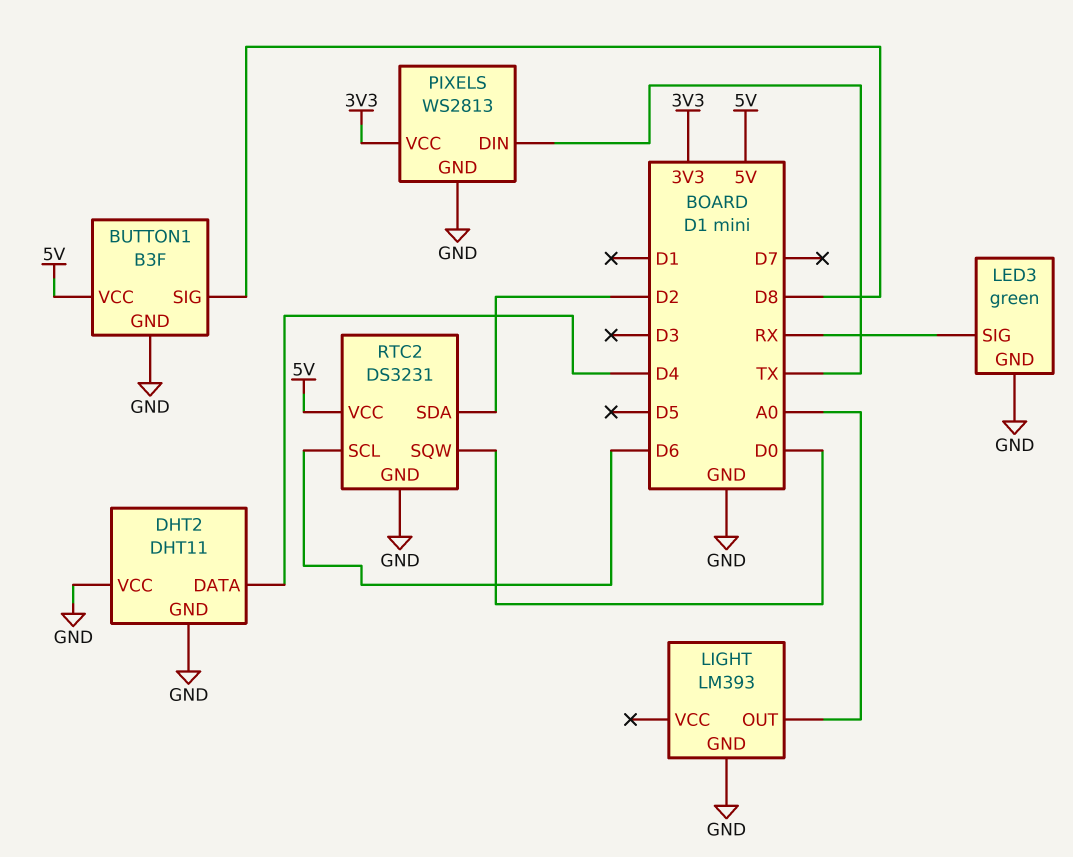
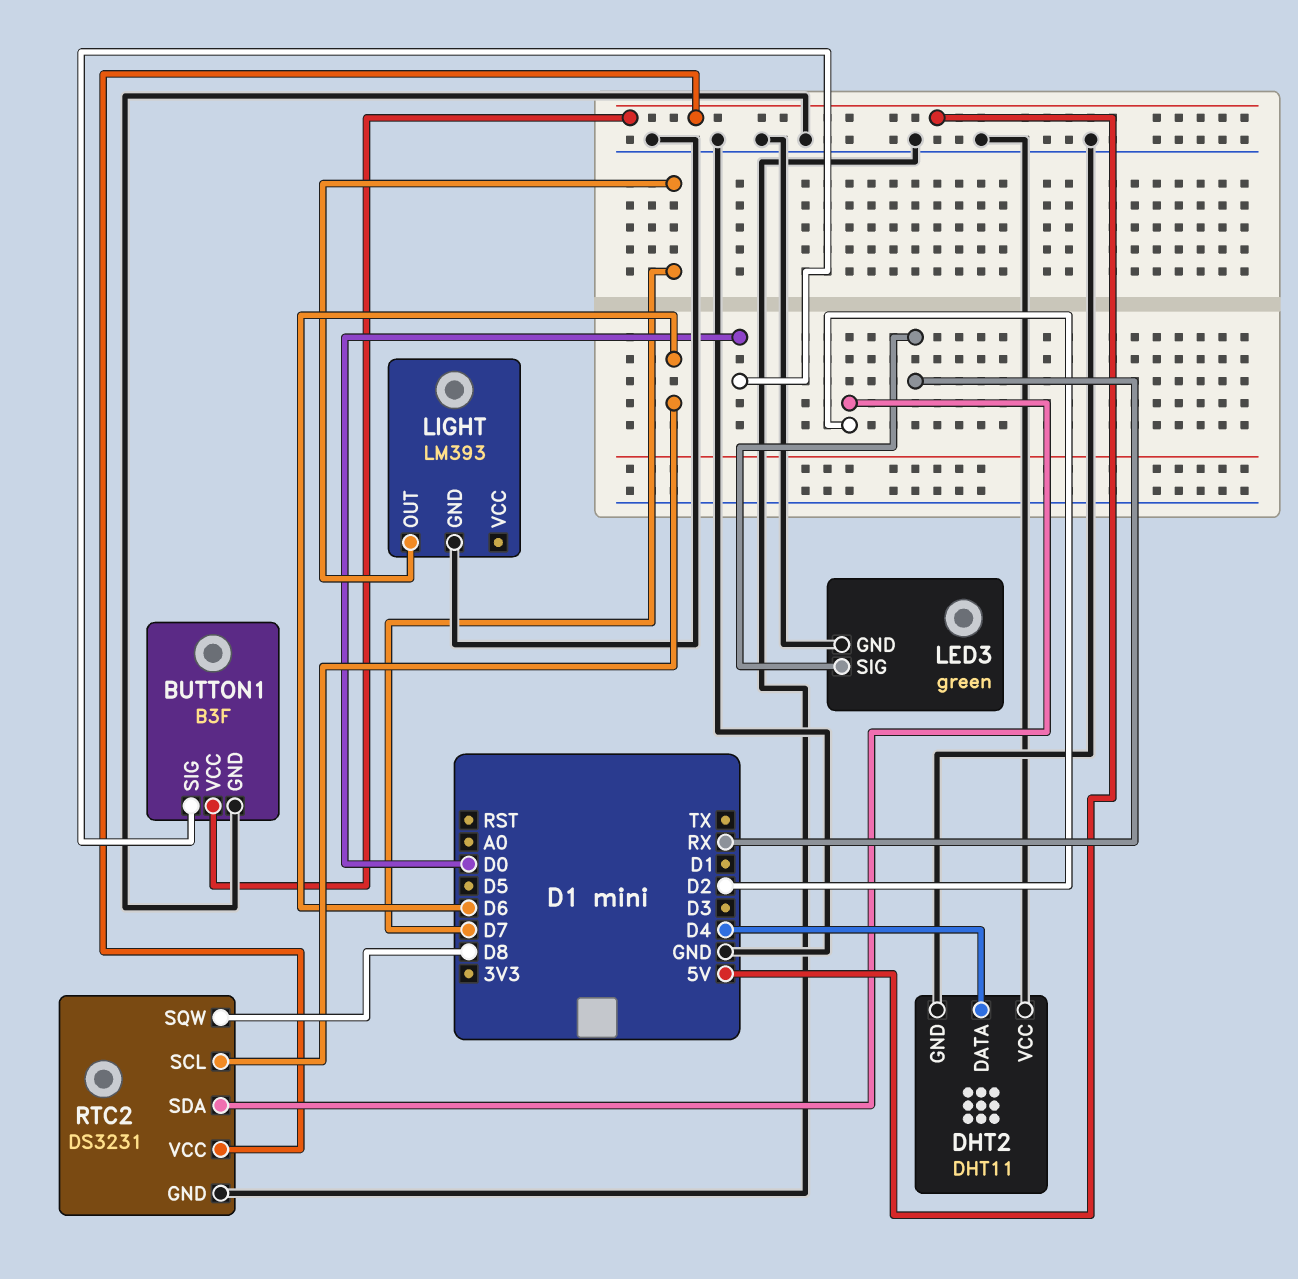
BUTTON1 pin SIG: D8 -> D0
LIGHT pin OUT: A0 -> D7
PIXELS: WS2813 -> none
PIXELS pin DIN: TX -> none
PIXELS pin GND: GND -> none
PIXELS pin VCC: 3V3 -> none
RTC2 pin SQW: D0 -> D8

